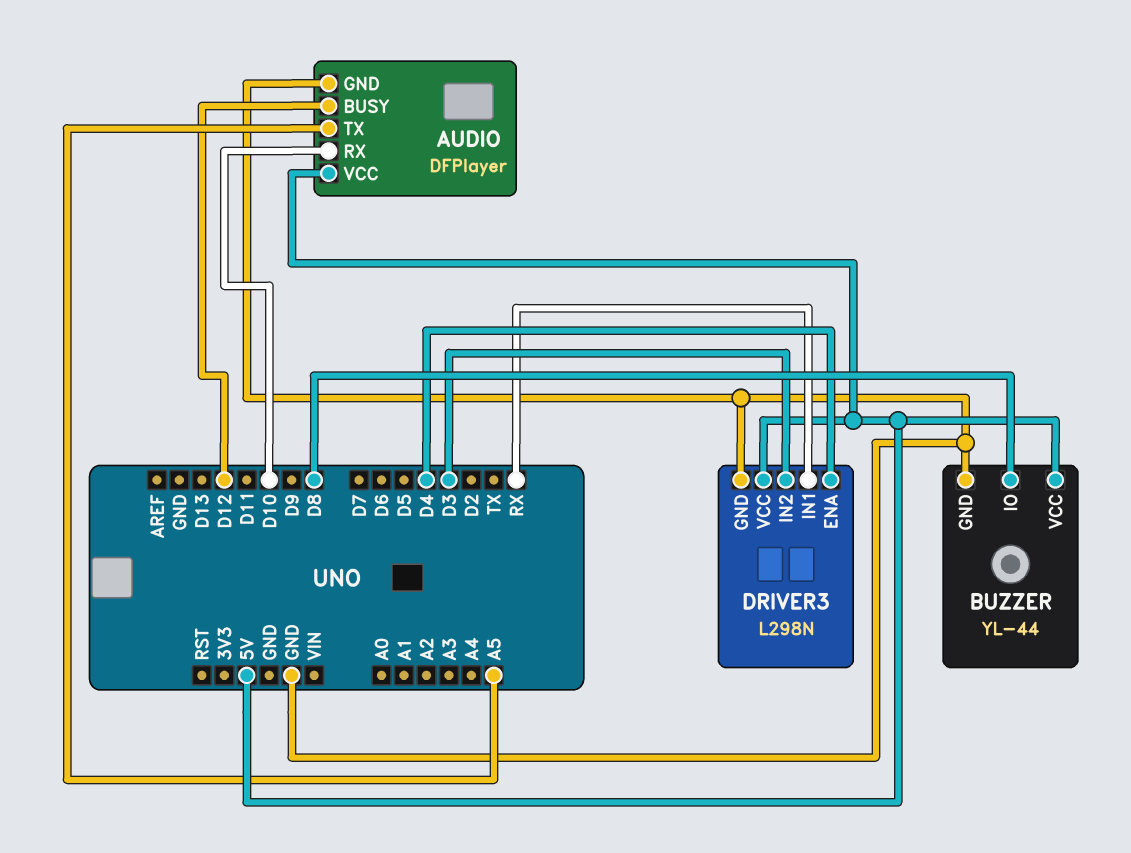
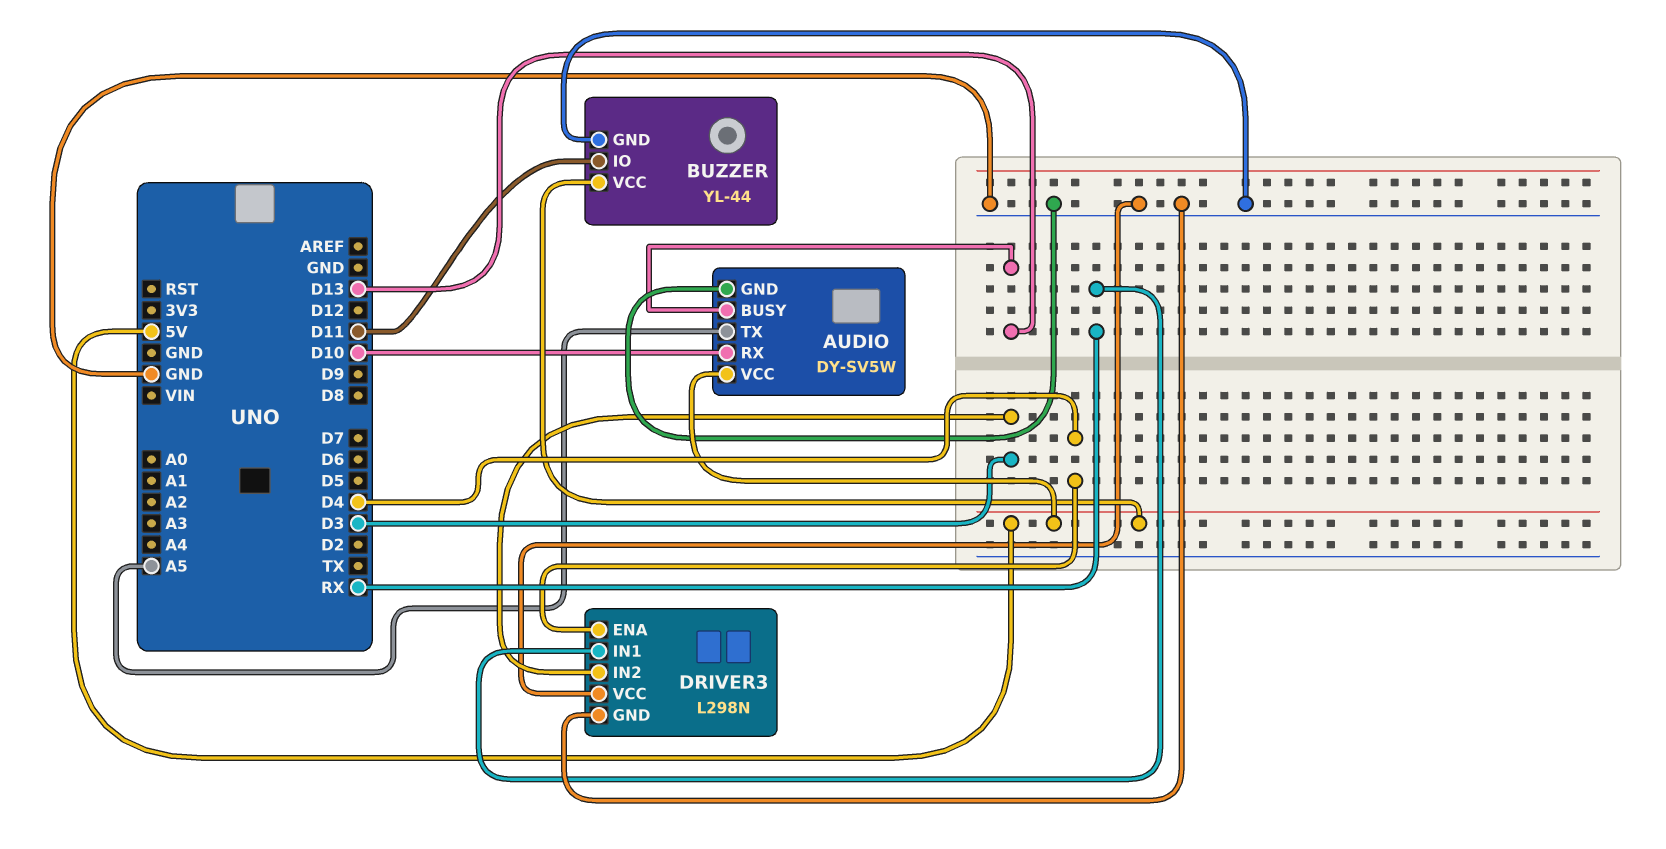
AUDIO: DFPlayer -> DY-SV5W
AUDIO pin BUSY: D12 -> D13
BUZZER pin IO: D8 -> D11
DRIVER3 pin VCC: 5V -> GND

